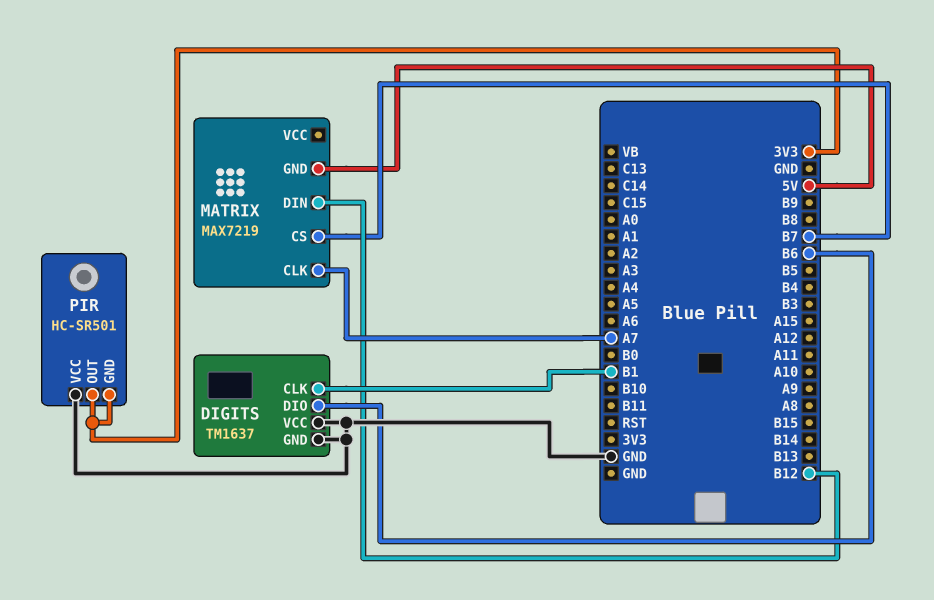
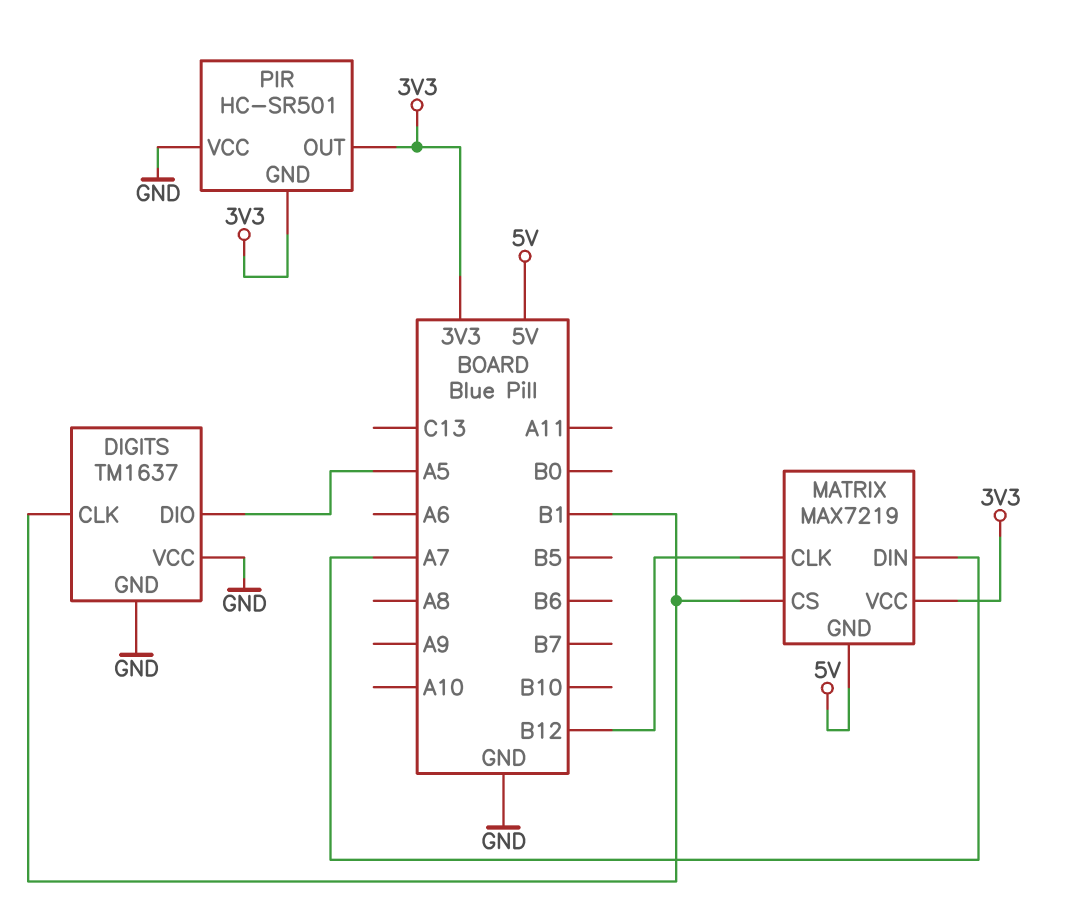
DIGITS pin DIO: B6 -> A5
MATRIX pin CLK: A7 -> B12
MATRIX pin CS: B7 -> B1
MATRIX pin DIN: B12 -> A7
MATRIX pin VCC: none -> 3V3

